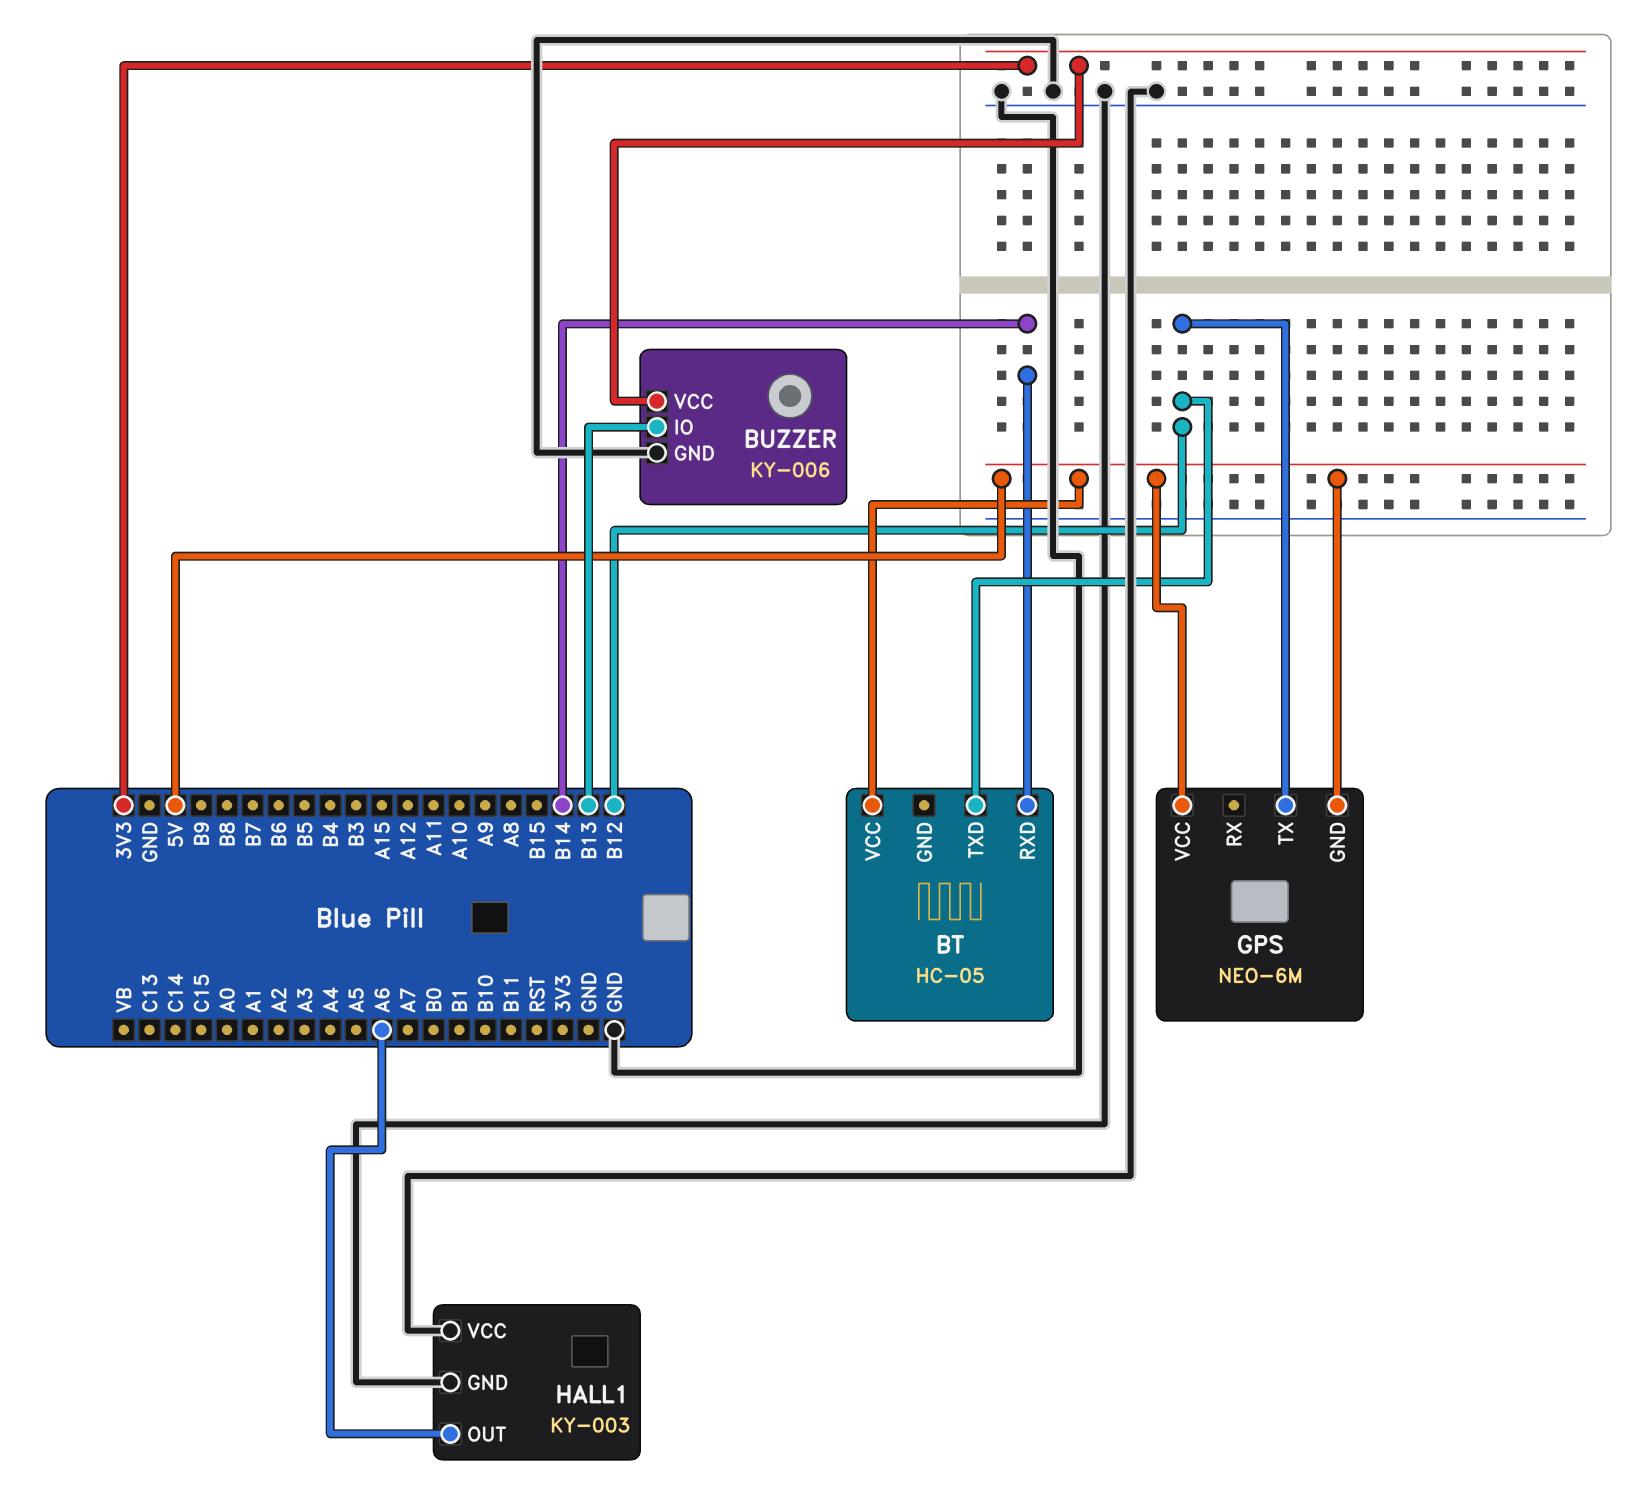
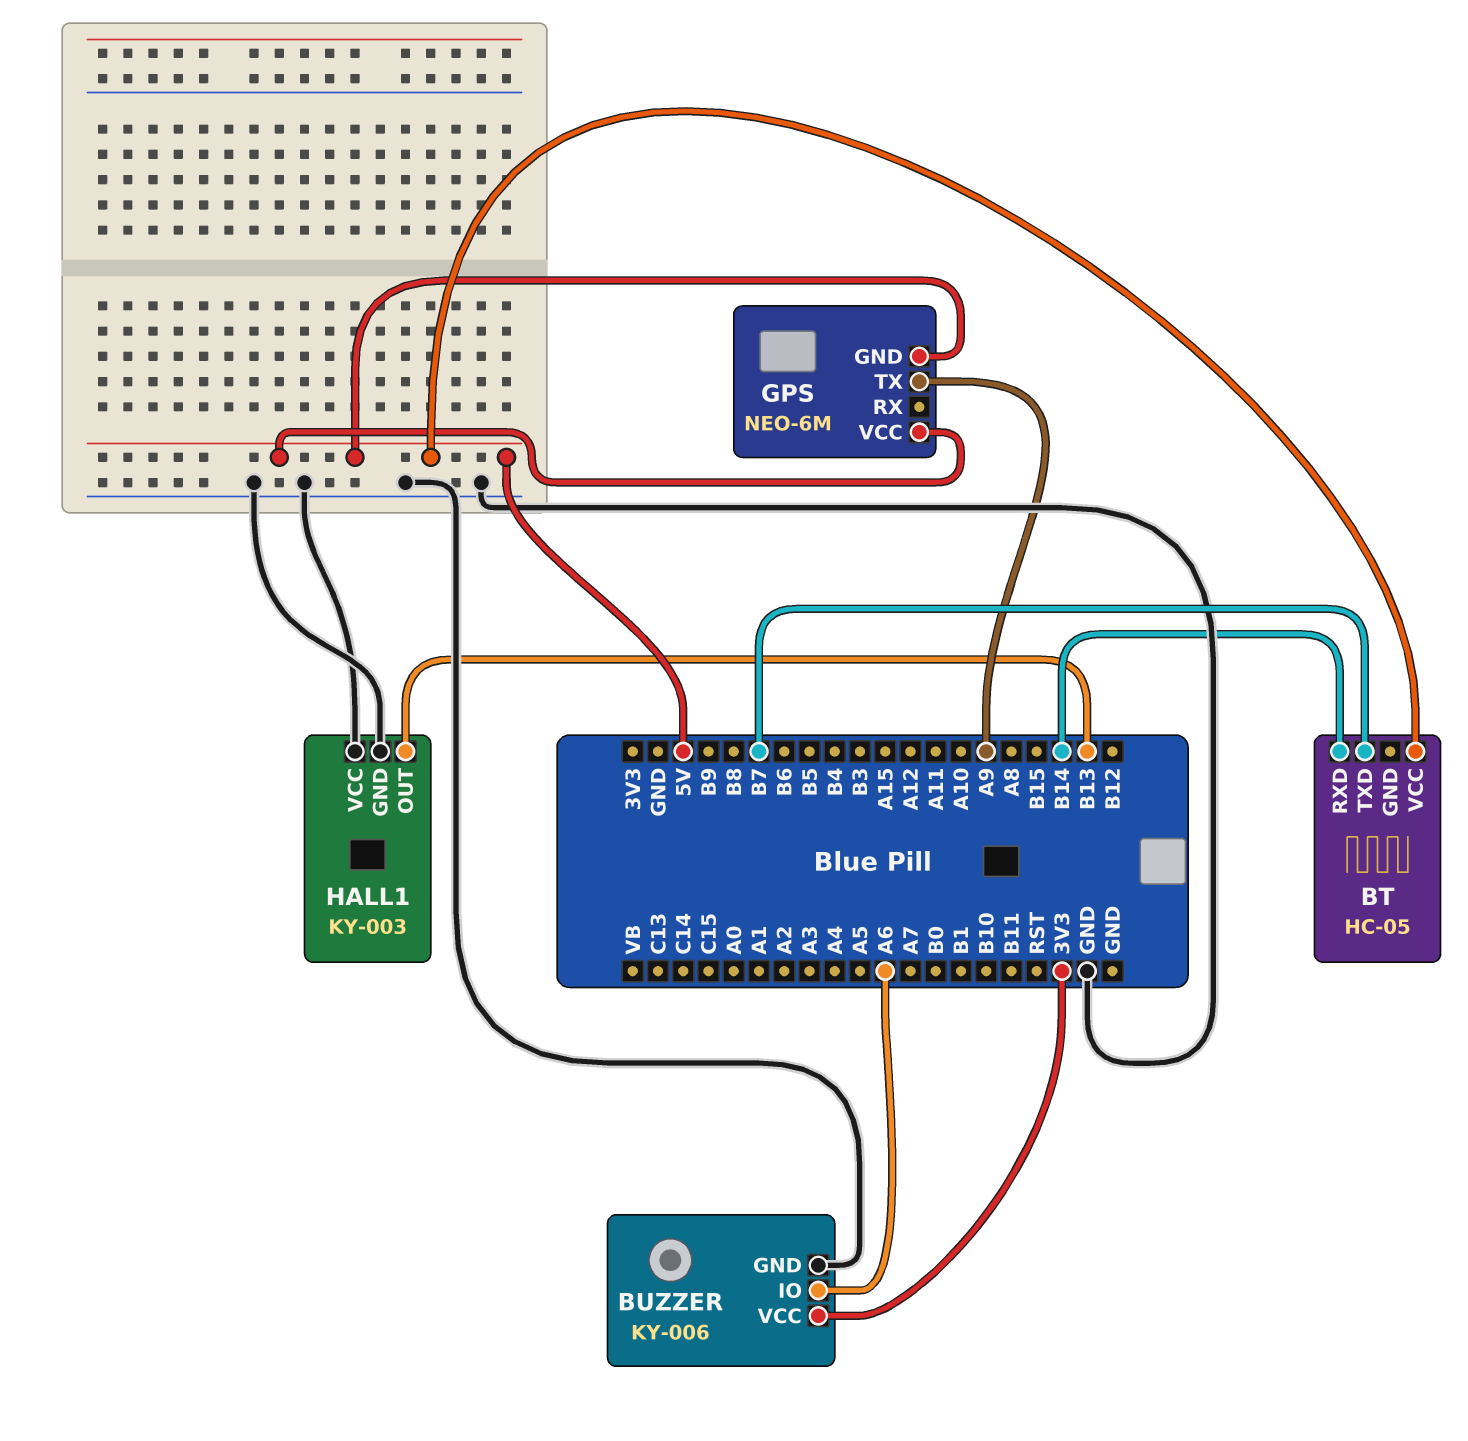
BT pin TXD: B12 -> B7
BUZZER pin IO: B13 -> A6
GPS pin TX: B12 -> A9
HALL1 pin OUT: A6 -> B13

